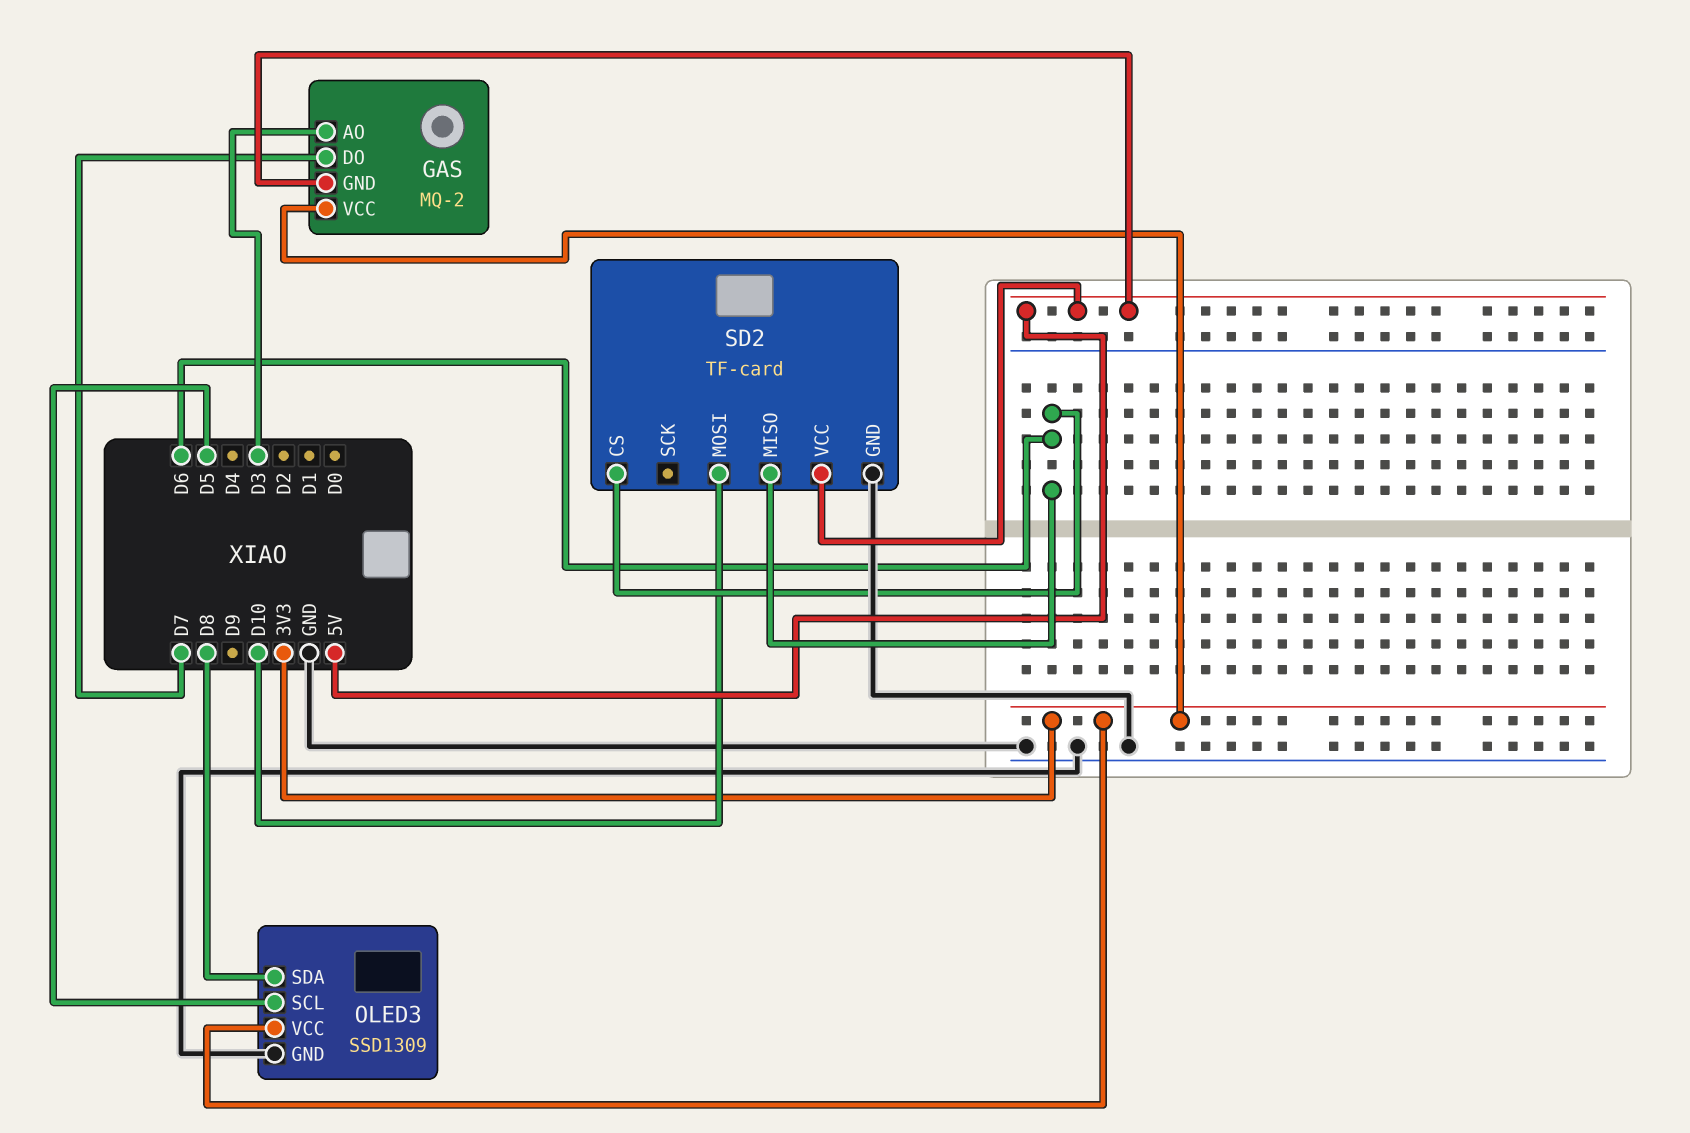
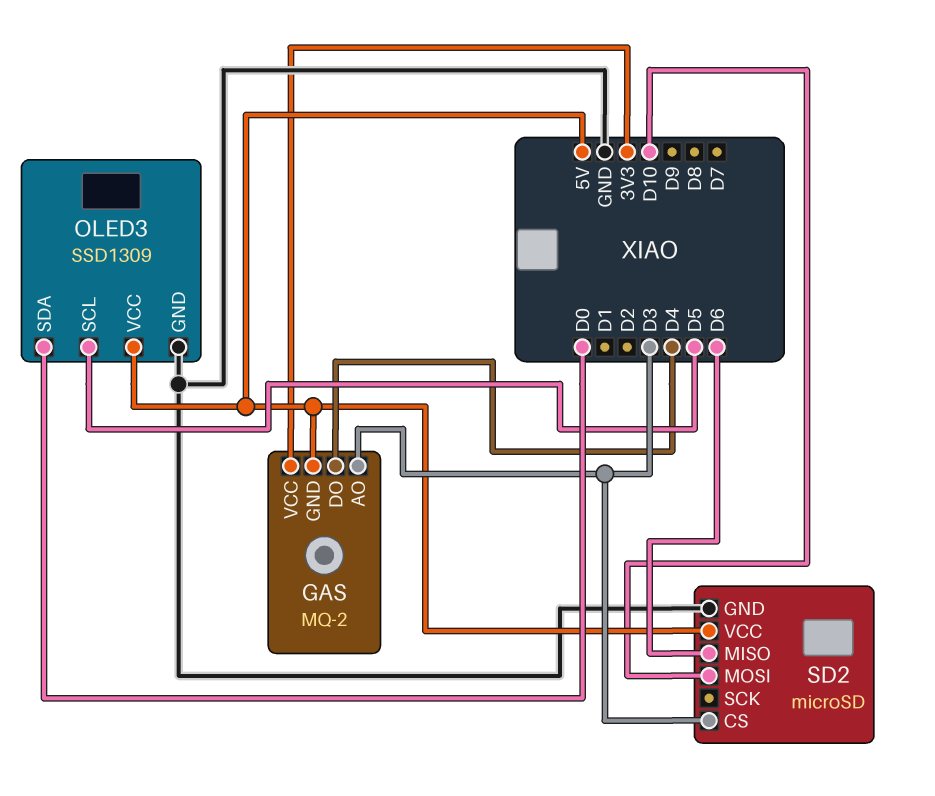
GAS pin DO: D7 -> D4
OLED3 pin SDA: D8 -> D0
OLED3 pin VCC: 3V3 -> 5V
SD2: TF-card -> microSD
SD2 pin CS: D6 -> D3

